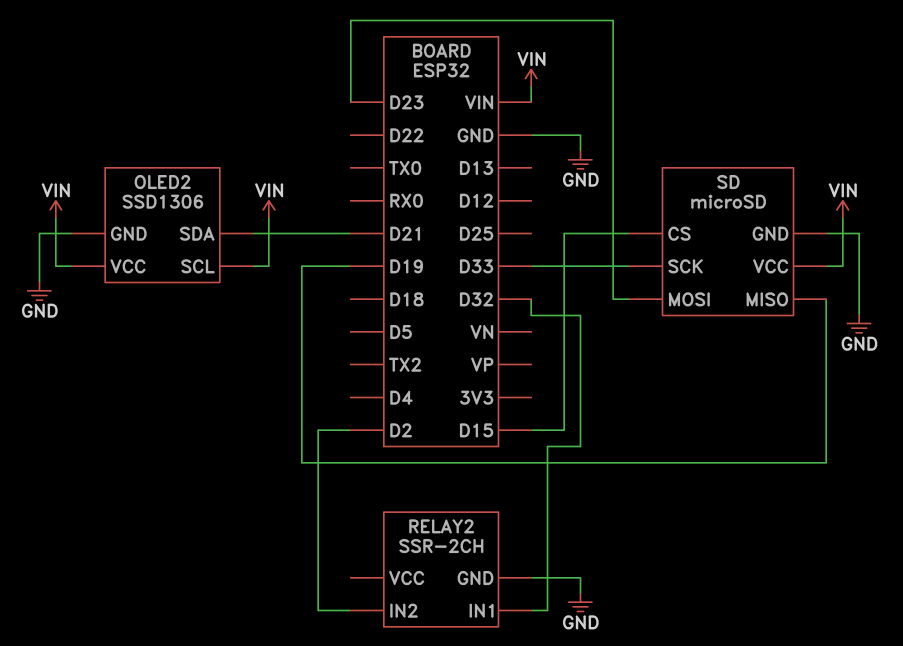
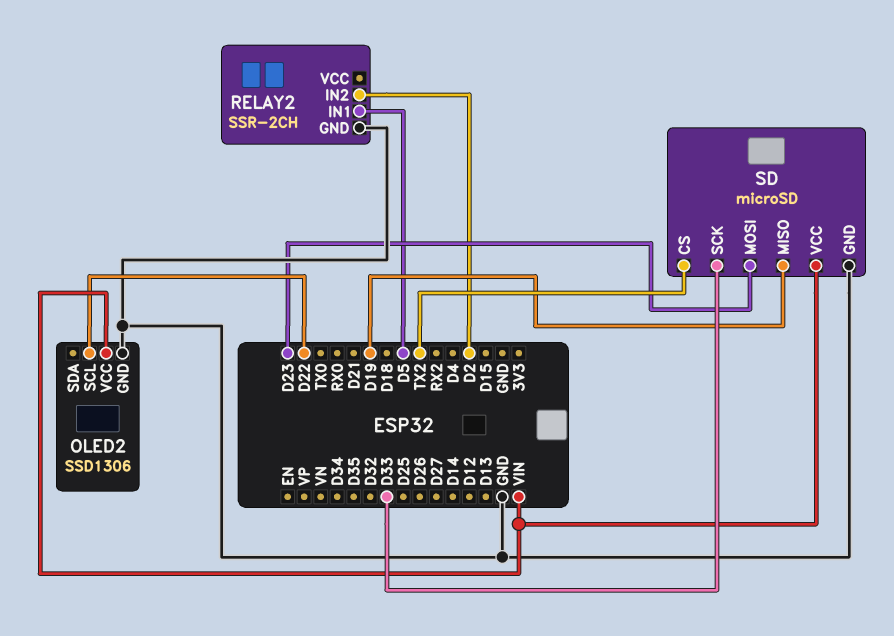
OLED2 pin SCL: VIN -> D22
OLED2 pin SDA: D21 -> none
RELAY2 pin IN1: D32 -> D5
SD pin CS: D15 -> TX2

